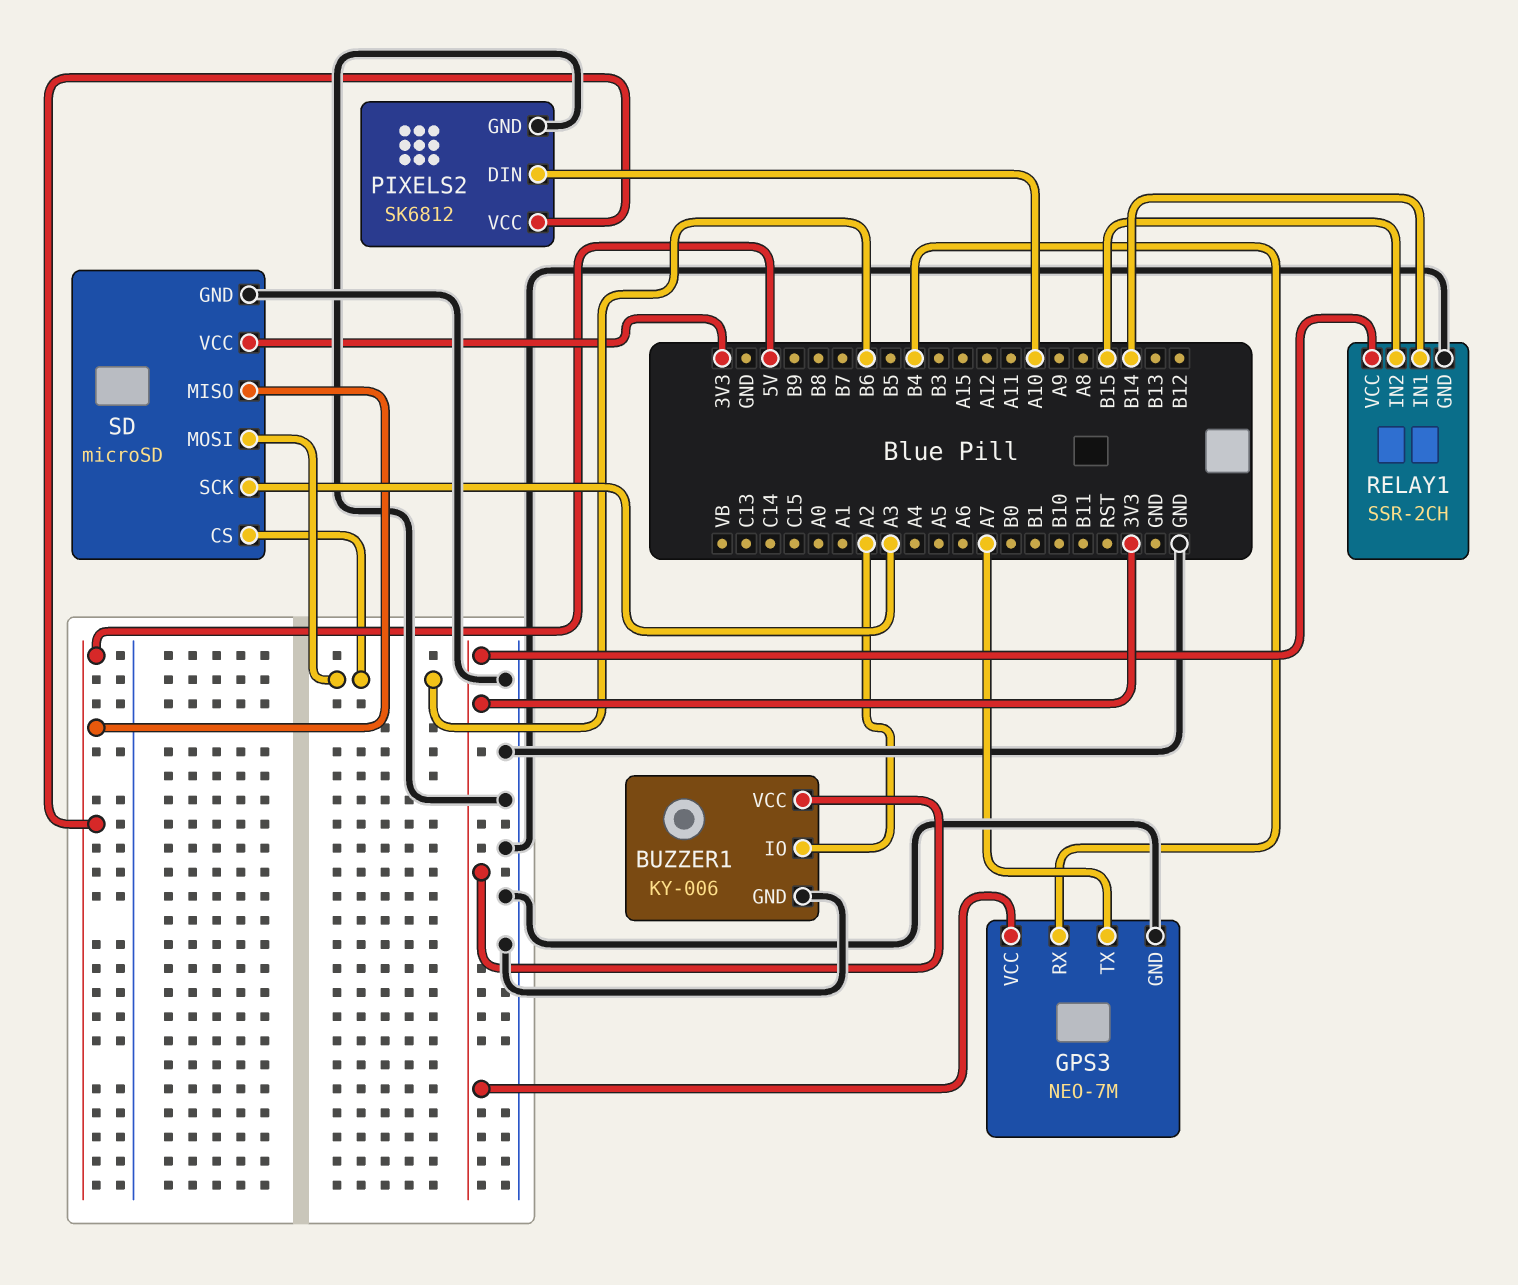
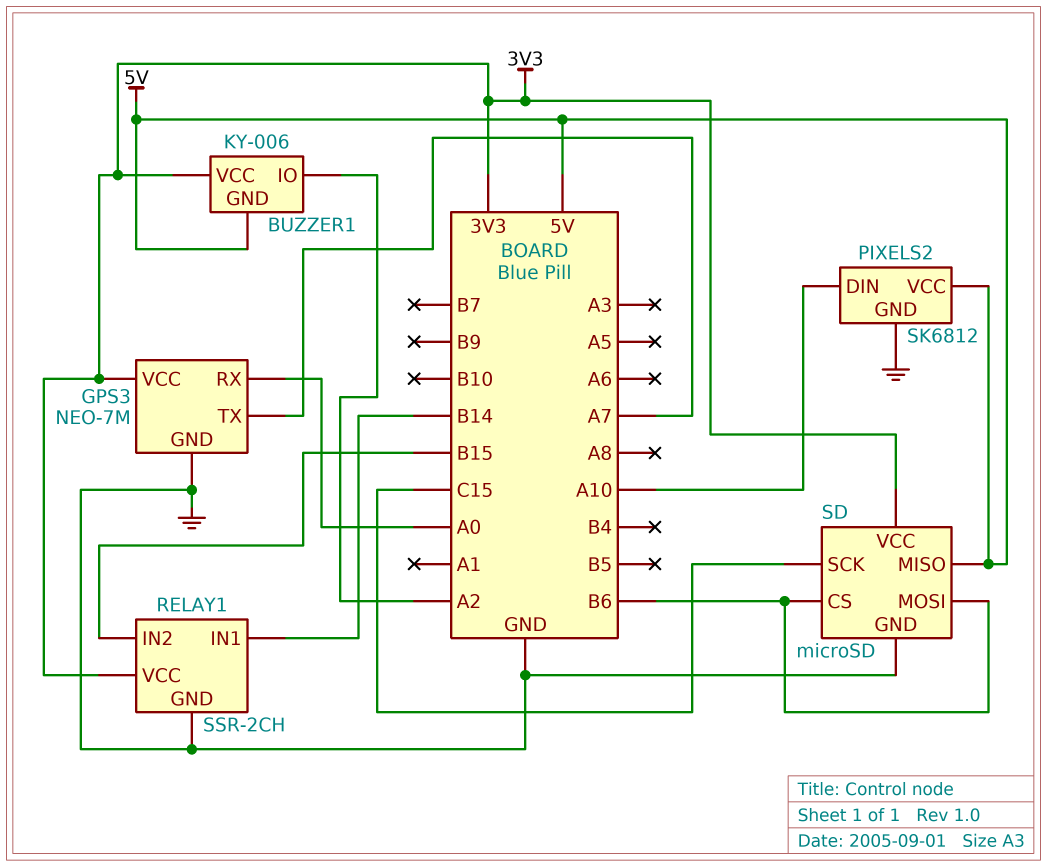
BUZZER1 pin GND: GND -> 5V
GPS3 pin RX: B4 -> A0
SD pin SCK: A3 -> C15

